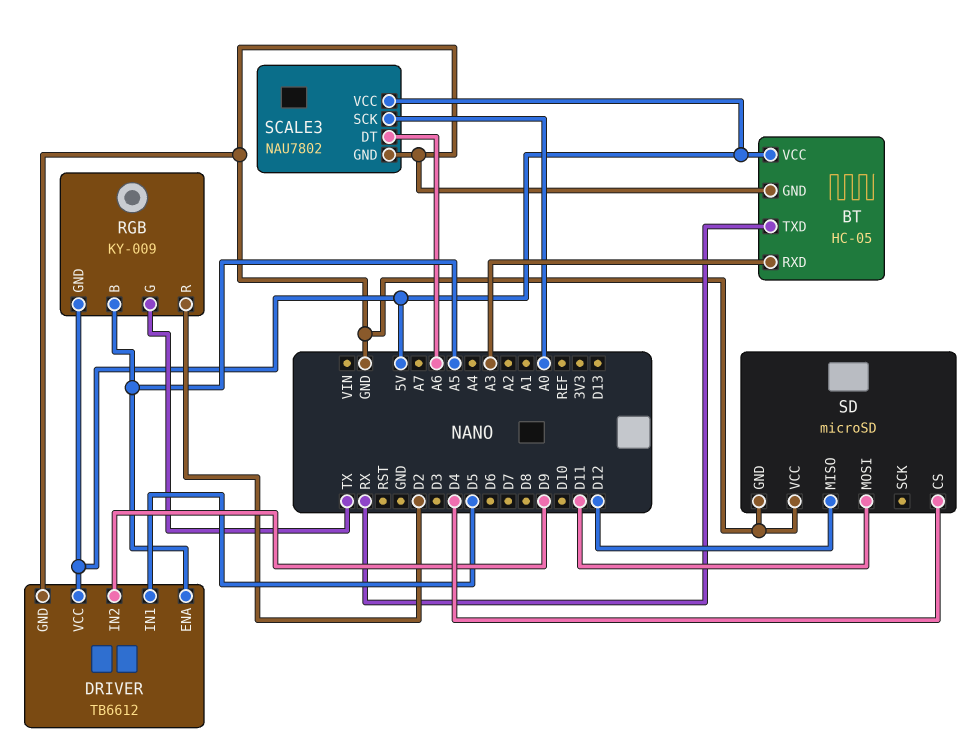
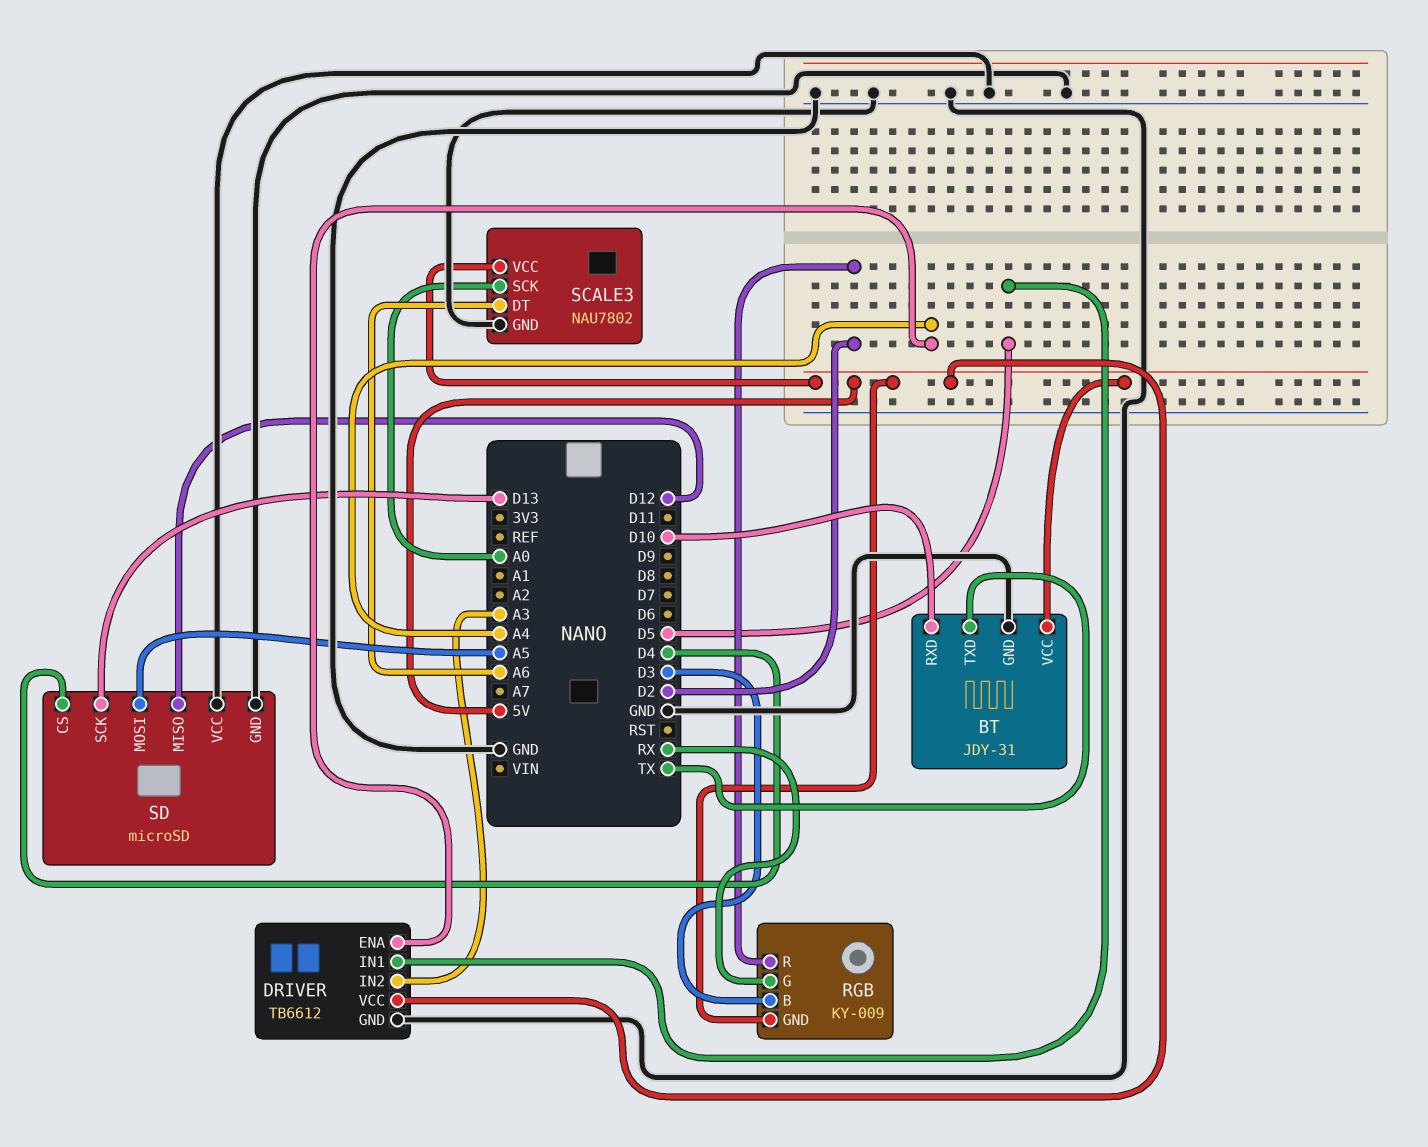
BT: HC-05 -> JDY-31
BT pin RXD: A3 -> D10
BT pin TXD: RX -> TX
DRIVER pin ENA: A5 -> A4
DRIVER pin IN2: D9 -> A3
RGB pin B: A5 -> D3
RGB pin G: TX -> RX
SD pin MOSI: D11 -> A5
SD pin SCK: none -> D13

